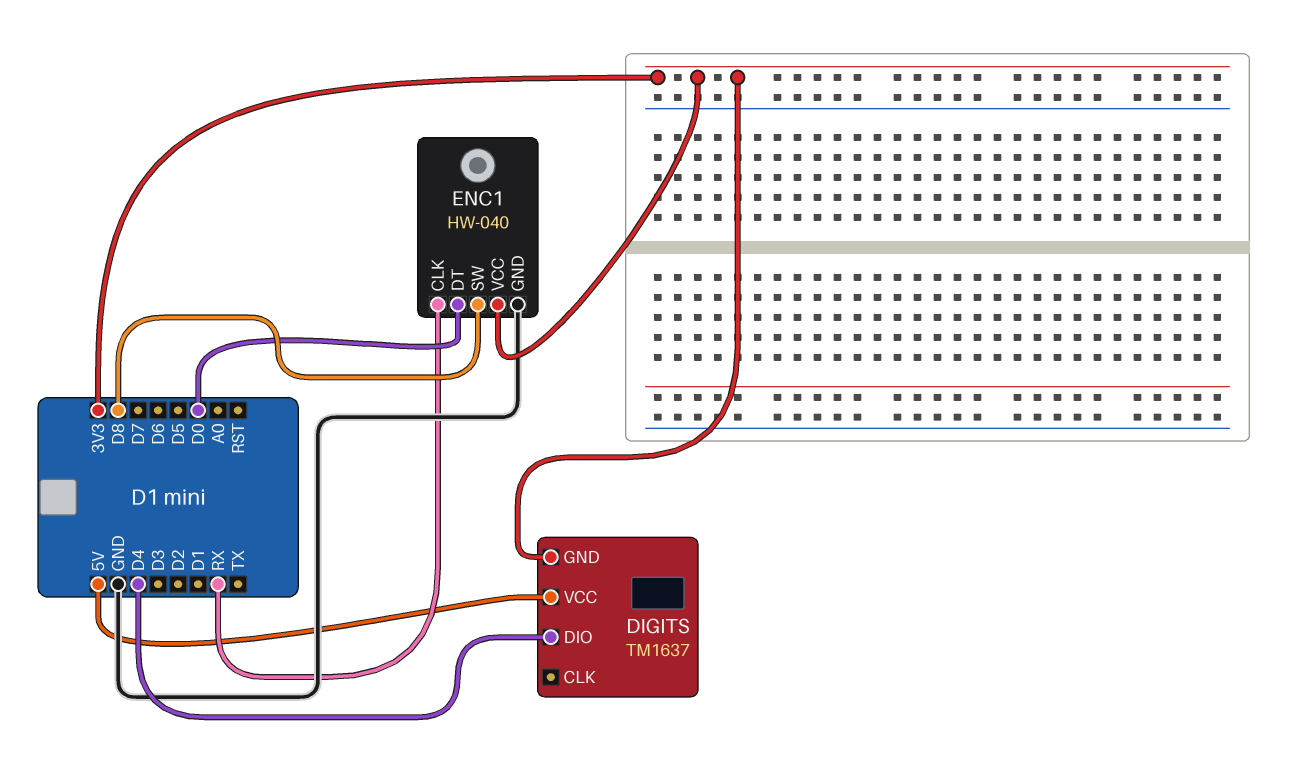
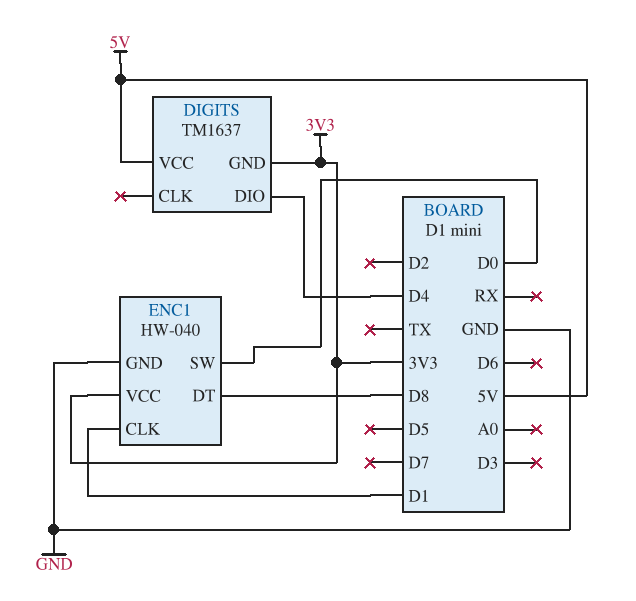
ENC1 pin CLK: RX -> D1
ENC1 pin DT: D0 -> D8
ENC1 pin SW: D8 -> D0

